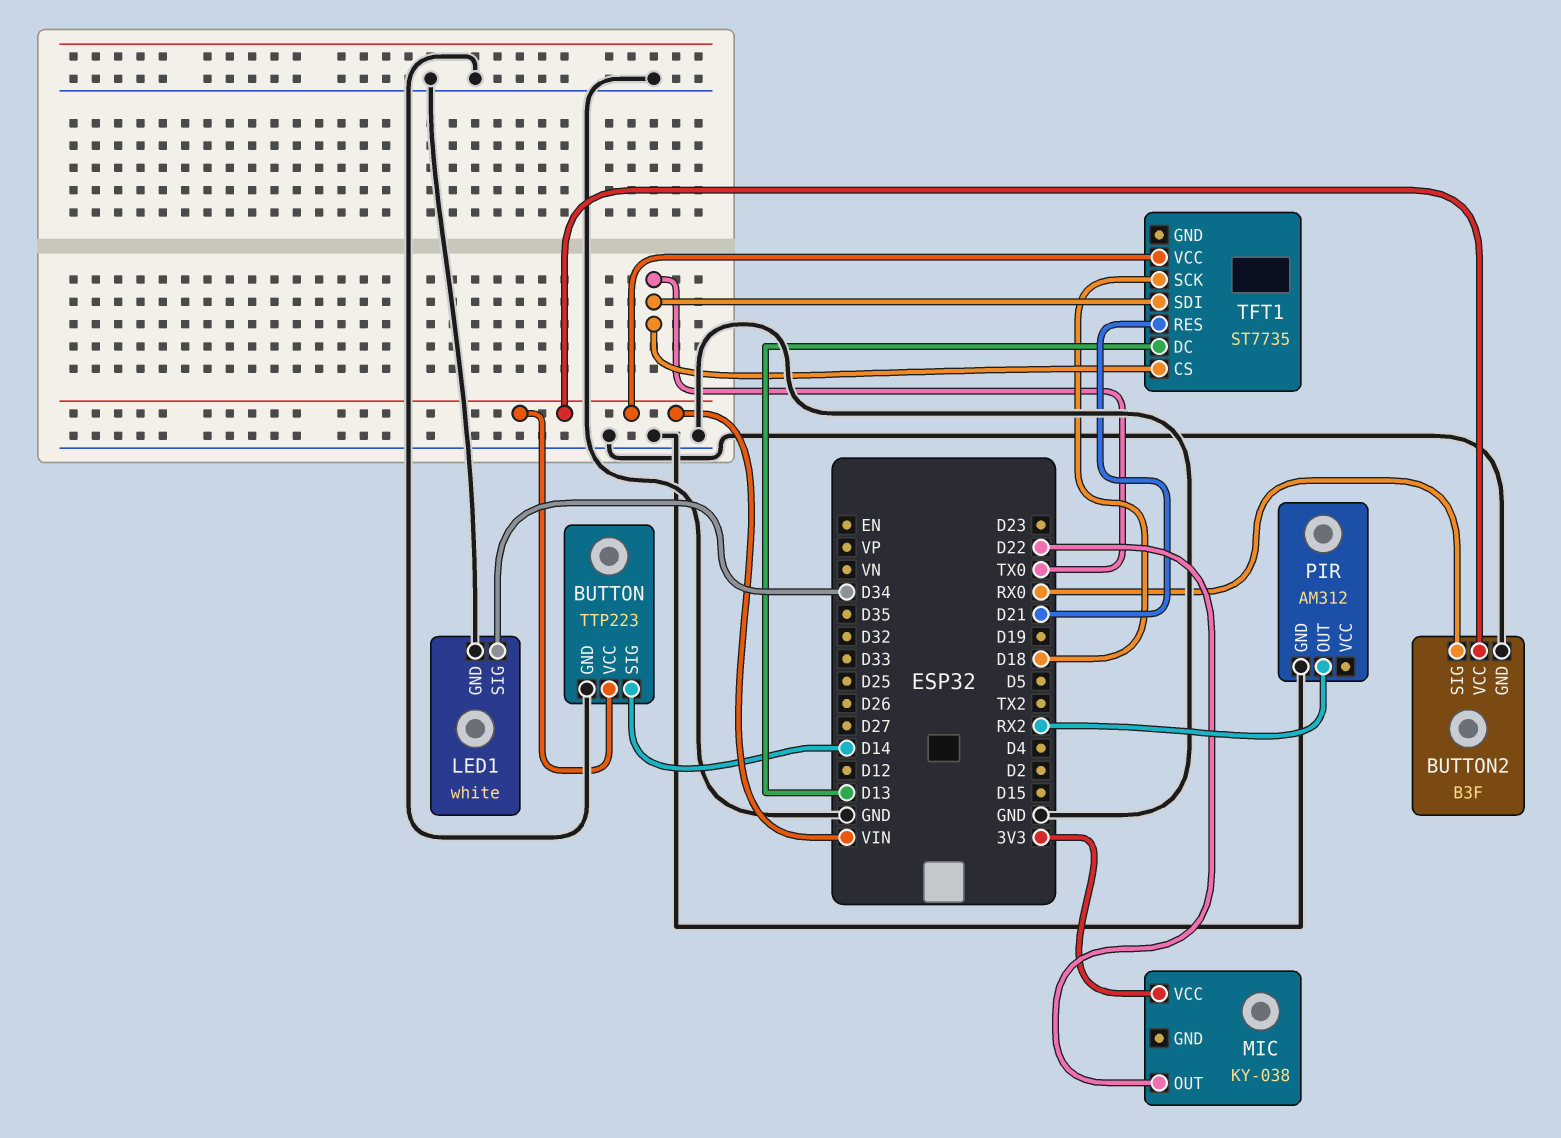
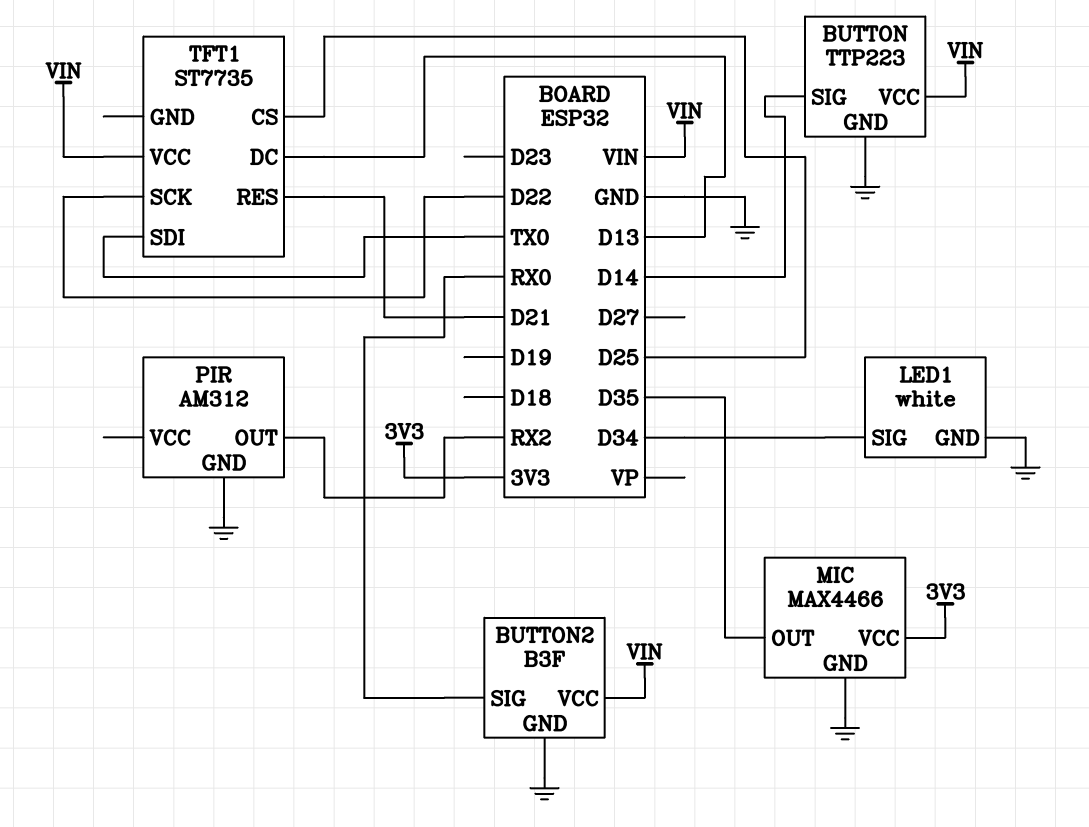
MIC: KY-038 -> MAX4466
MIC pin GND: none -> GND
MIC pin OUT: D22 -> D35
TFT1 pin CS: TX0 -> D25
TFT1 pin SCK: D18 -> D22

